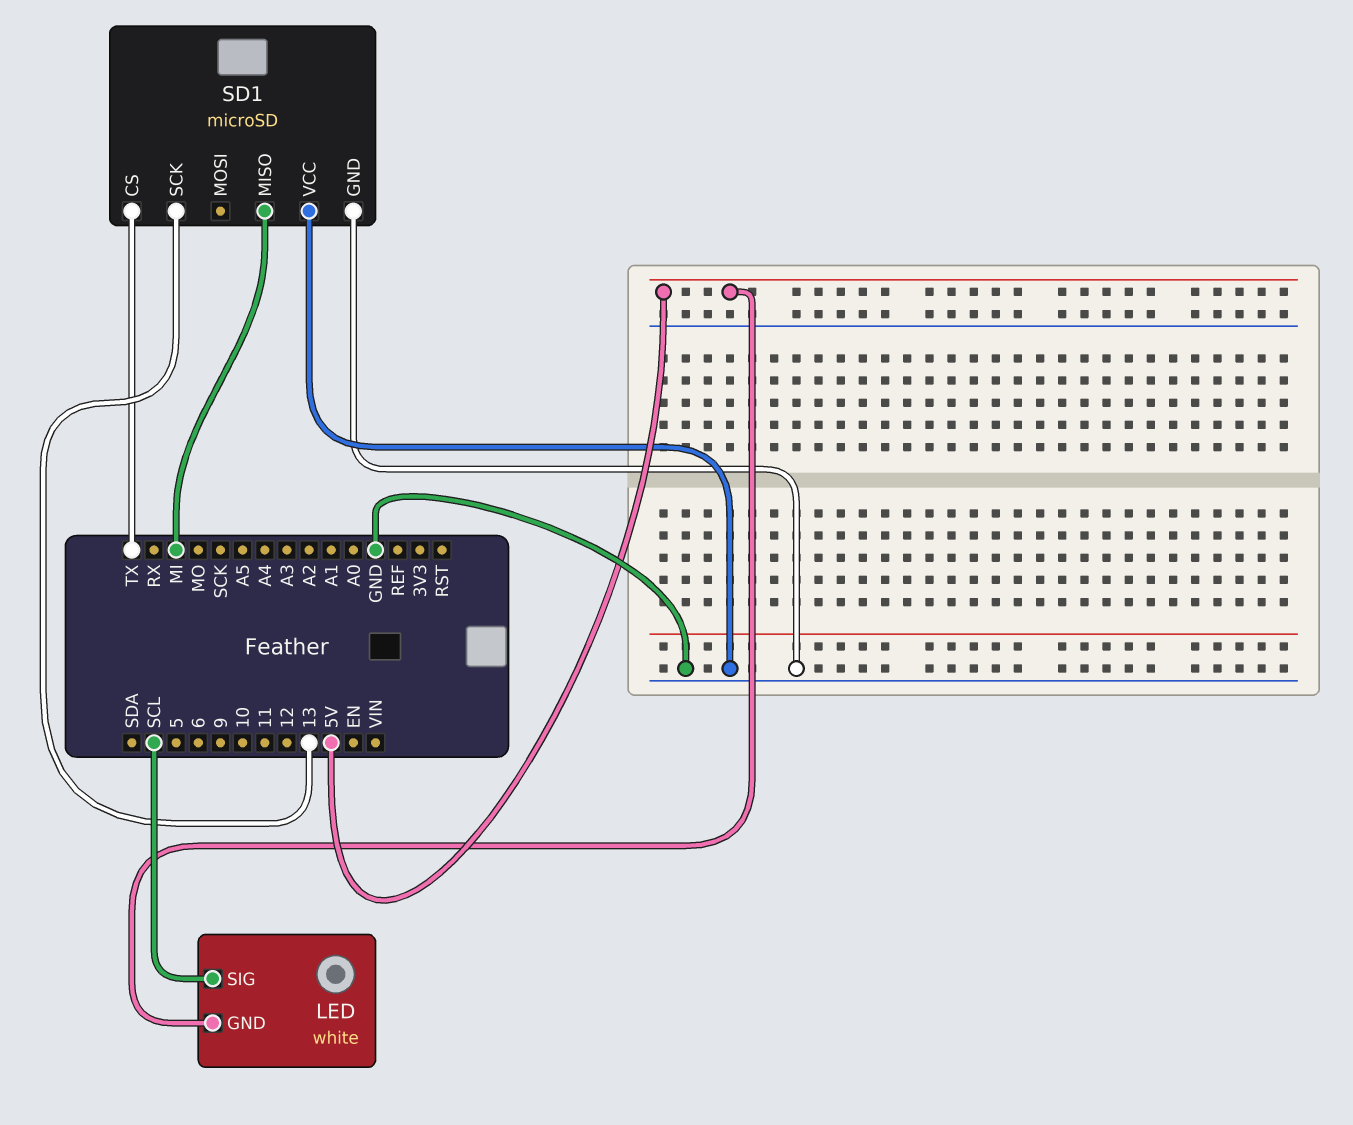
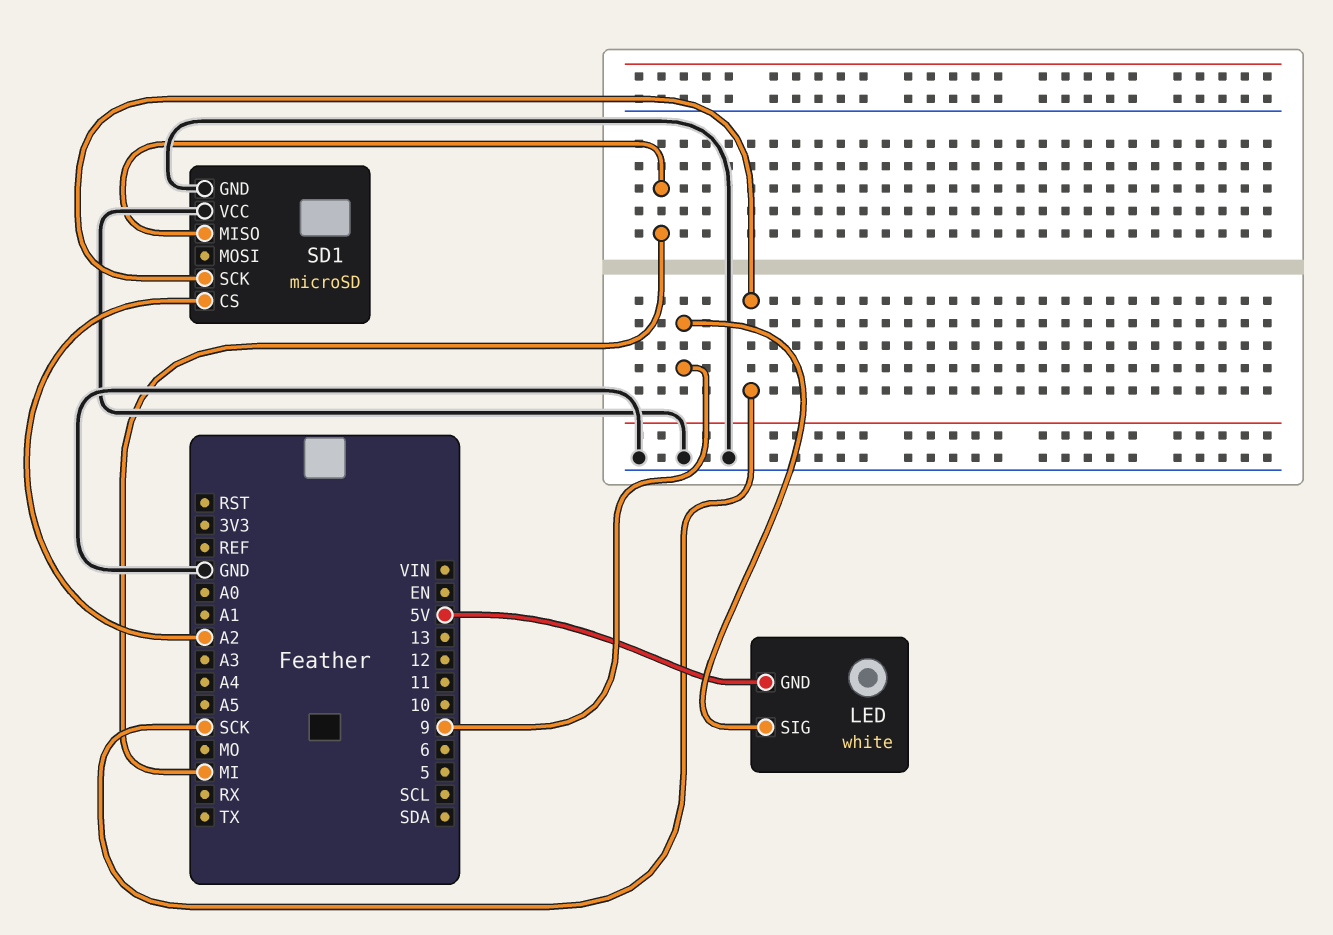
LED pin SIG: SCL -> 9
SD1 pin CS: TX -> A2
SD1 pin SCK: 13 -> SCK

